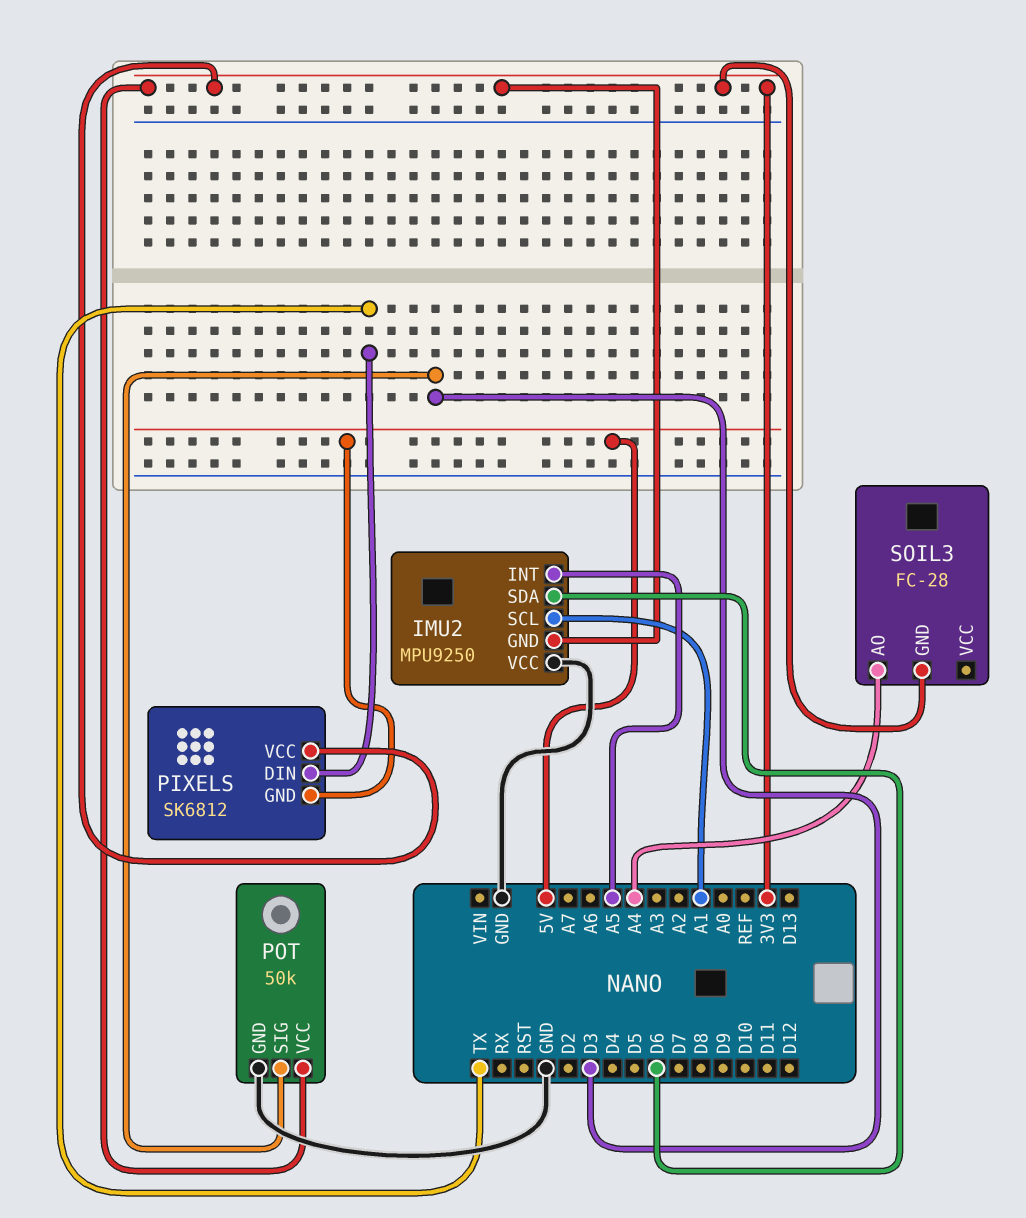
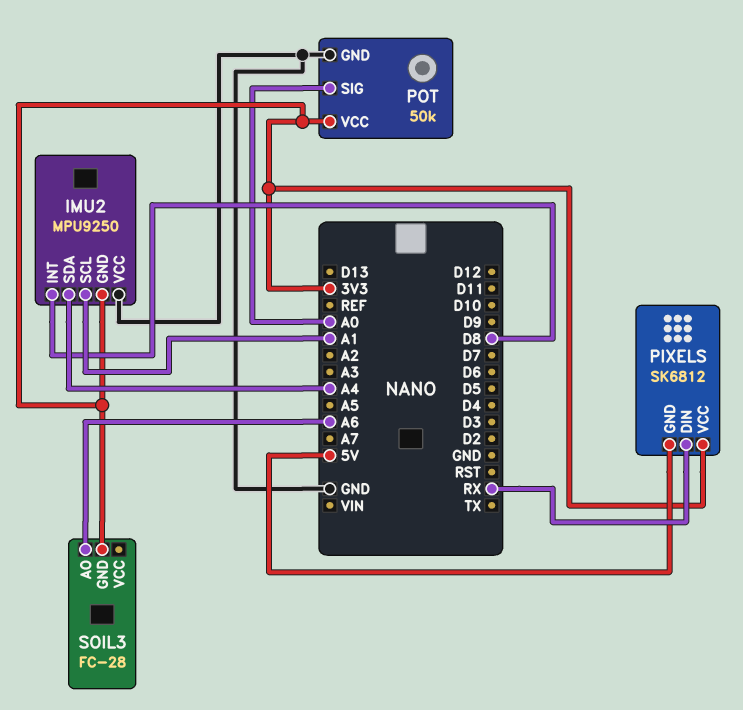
IMU2 pin INT: A5 -> D8
IMU2 pin SDA: D6 -> A4
PIXELS pin DIN: TX -> RX
POT pin SIG: D3 -> A0
SOIL3 pin AO: A4 -> A6

